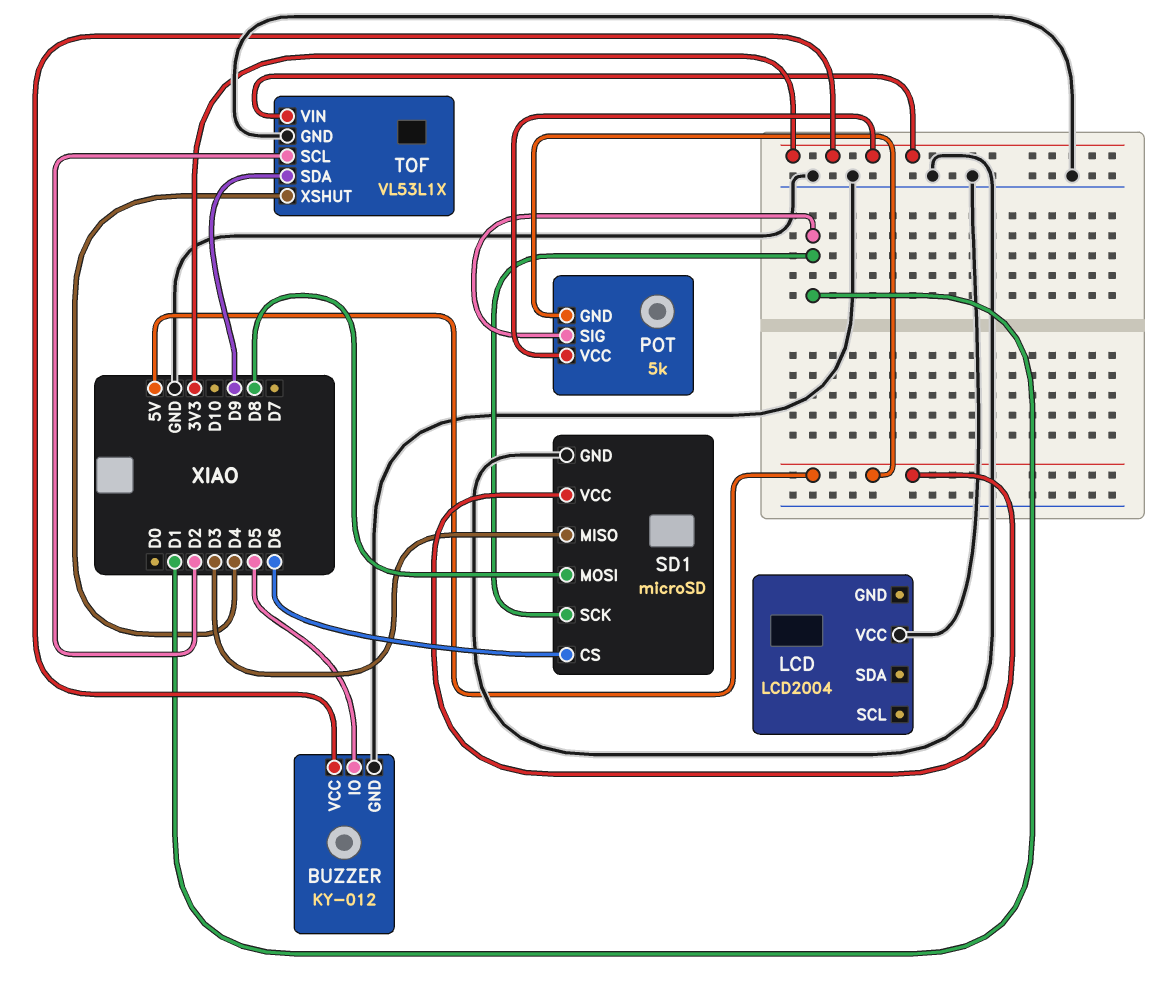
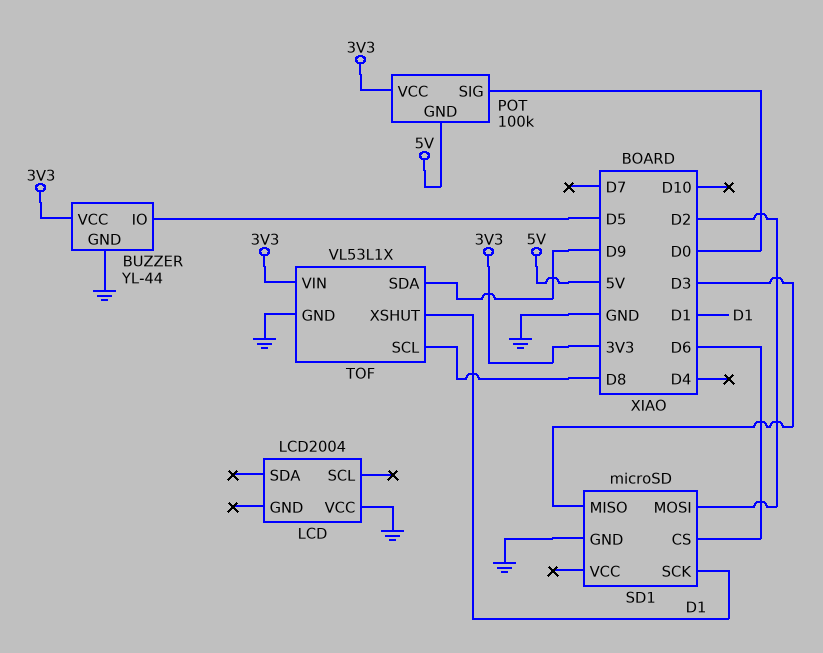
BUZZER: KY-012 -> YL-44
POT: 5k -> 100k
POT pin SIG: D1 -> D0
SD1 pin MOSI: D8 -> D2
SD1 pin VCC: 5V -> none
TOF pin SCL: D2 -> D8
TOF pin XSHUT: D4 -> D1

